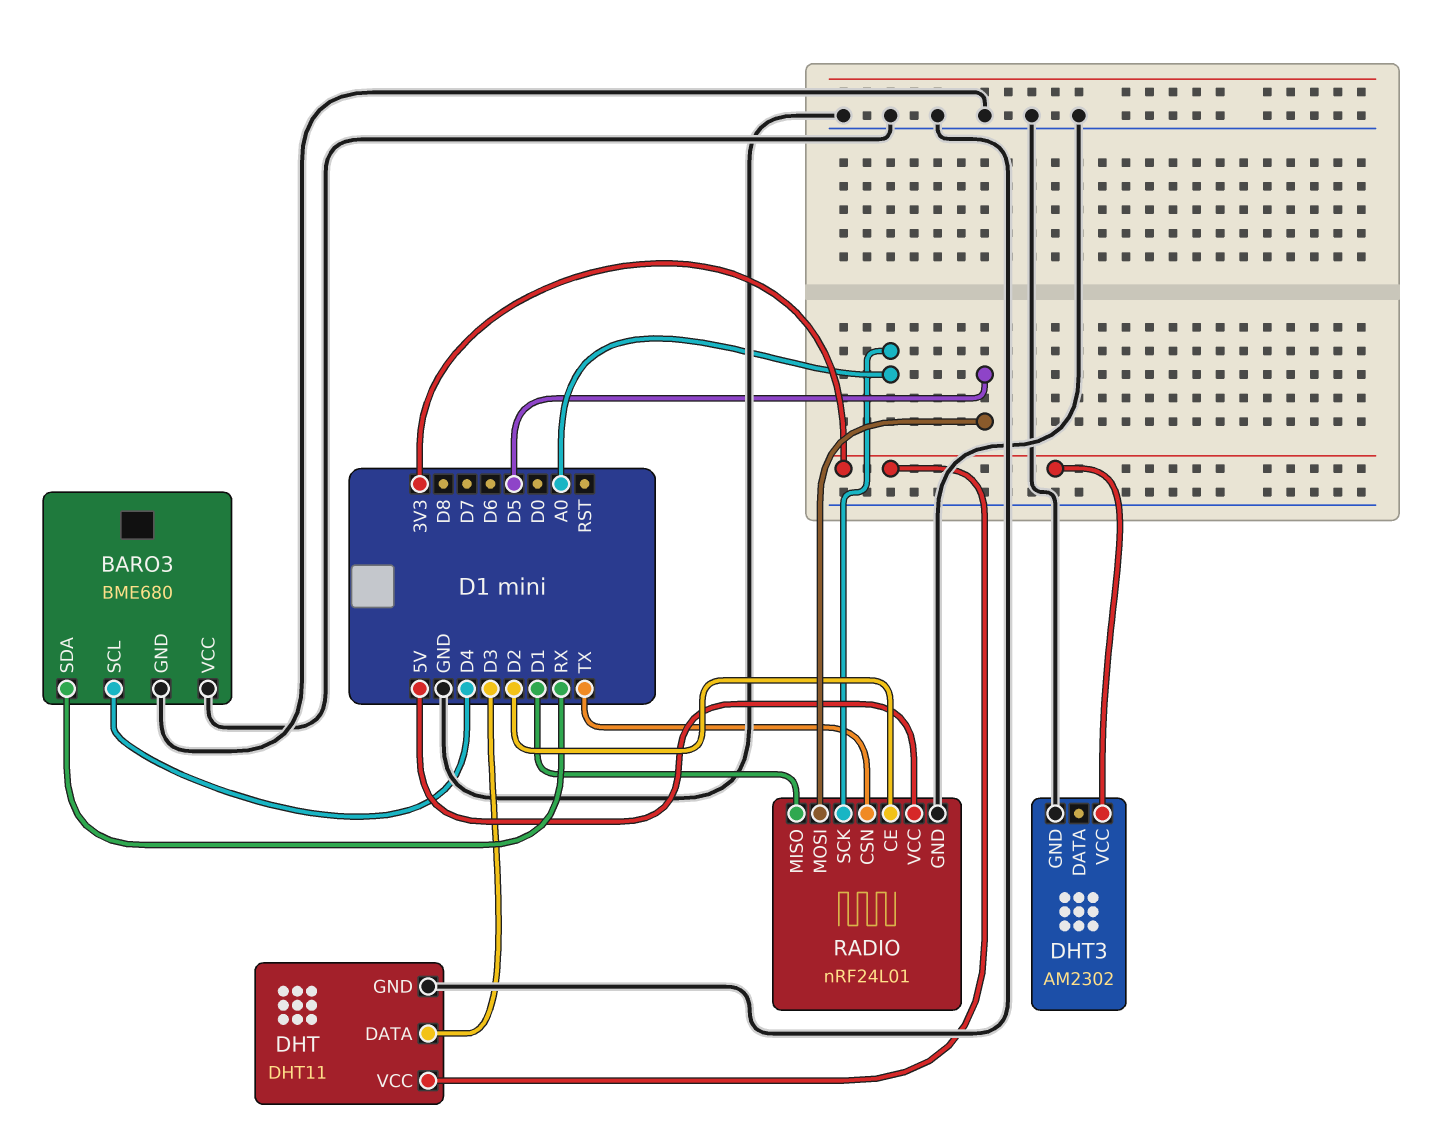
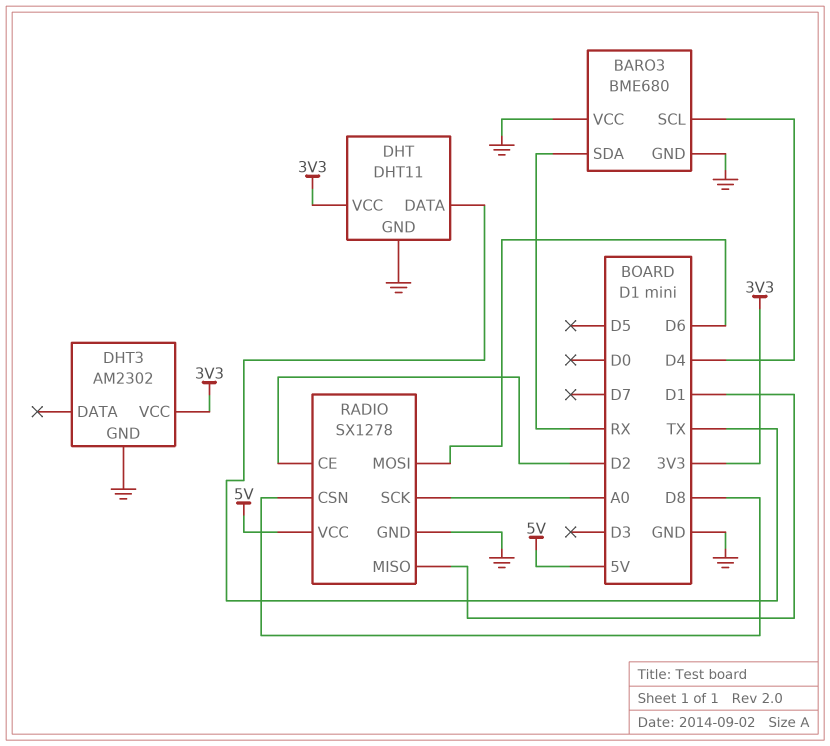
DHT pin DATA: D3 -> TX
RADIO: nRF24L01 -> SX1278
RADIO pin CSN: TX -> D8
RADIO pin MOSI: D5 -> D6

